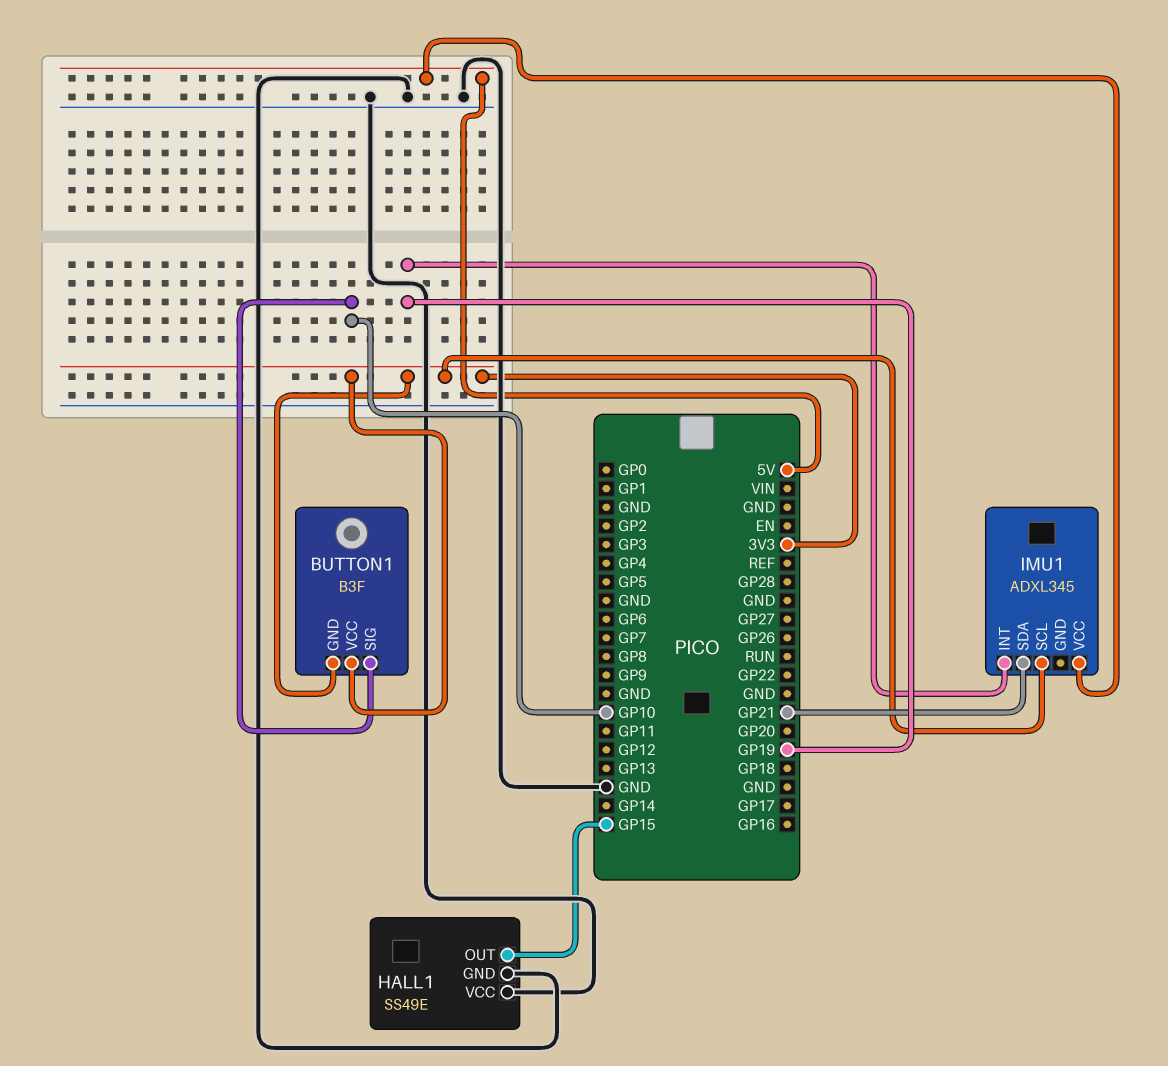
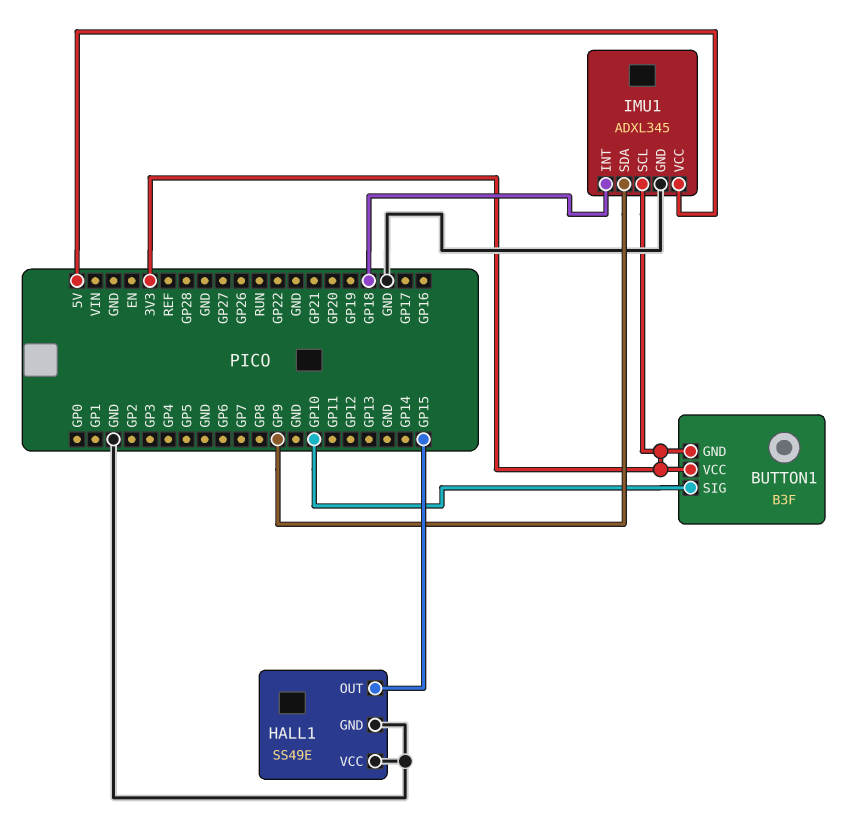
IMU1 pin GND: none -> GND
IMU1 pin INT: GP19 -> GP18
IMU1 pin SDA: GP21 -> GP9

